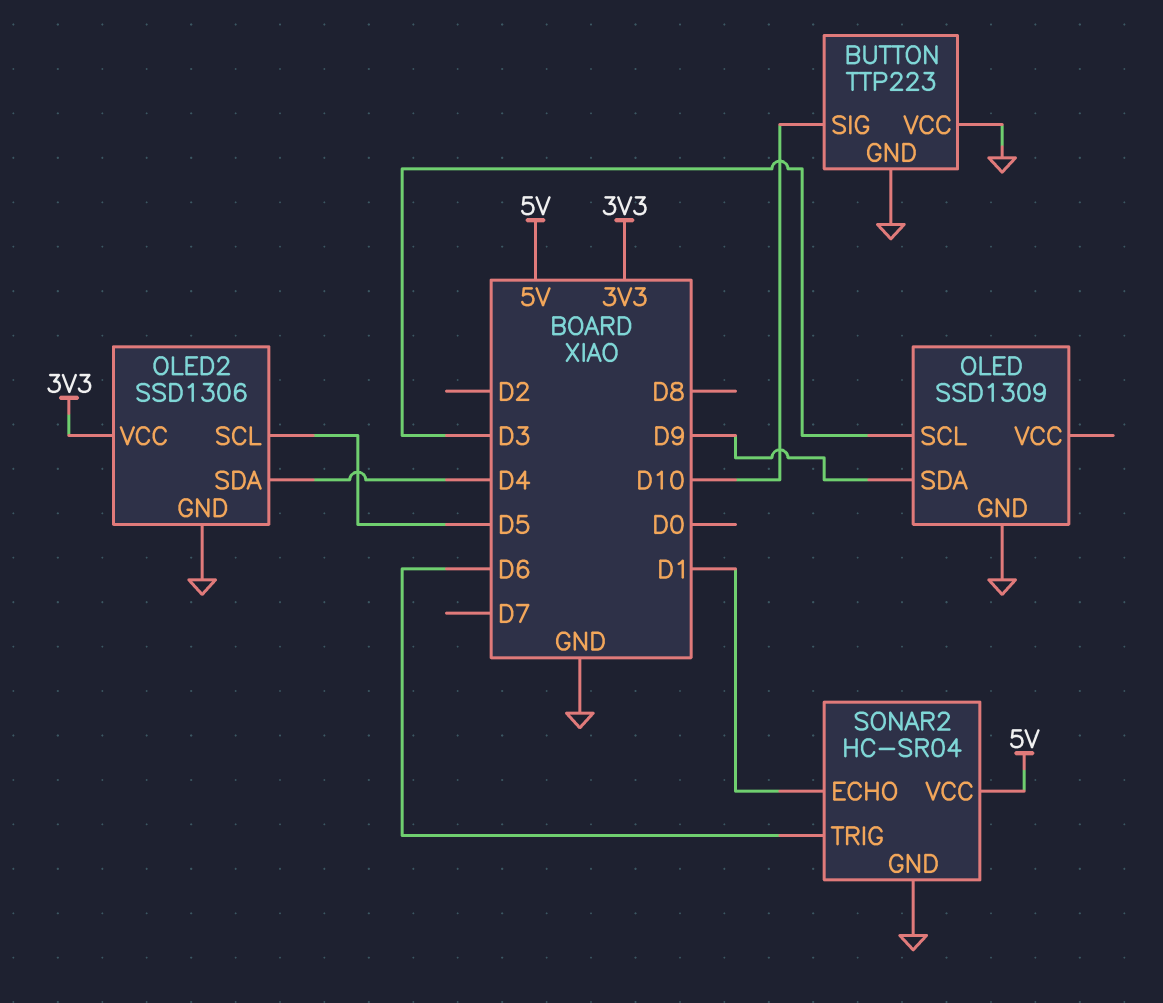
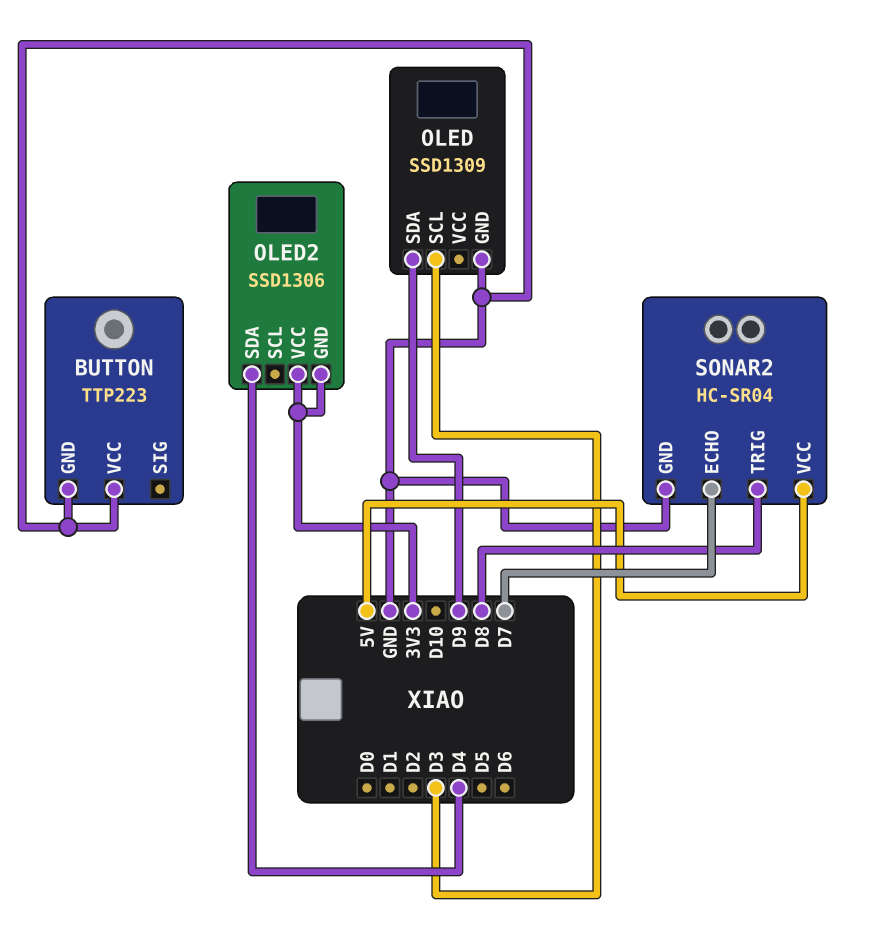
BUTTON pin SIG: D10 -> none
OLED2 pin GND: GND -> 3V3
OLED2 pin SCL: D5 -> none
SONAR2 pin ECHO: D1 -> D7
SONAR2 pin TRIG: D6 -> D8

